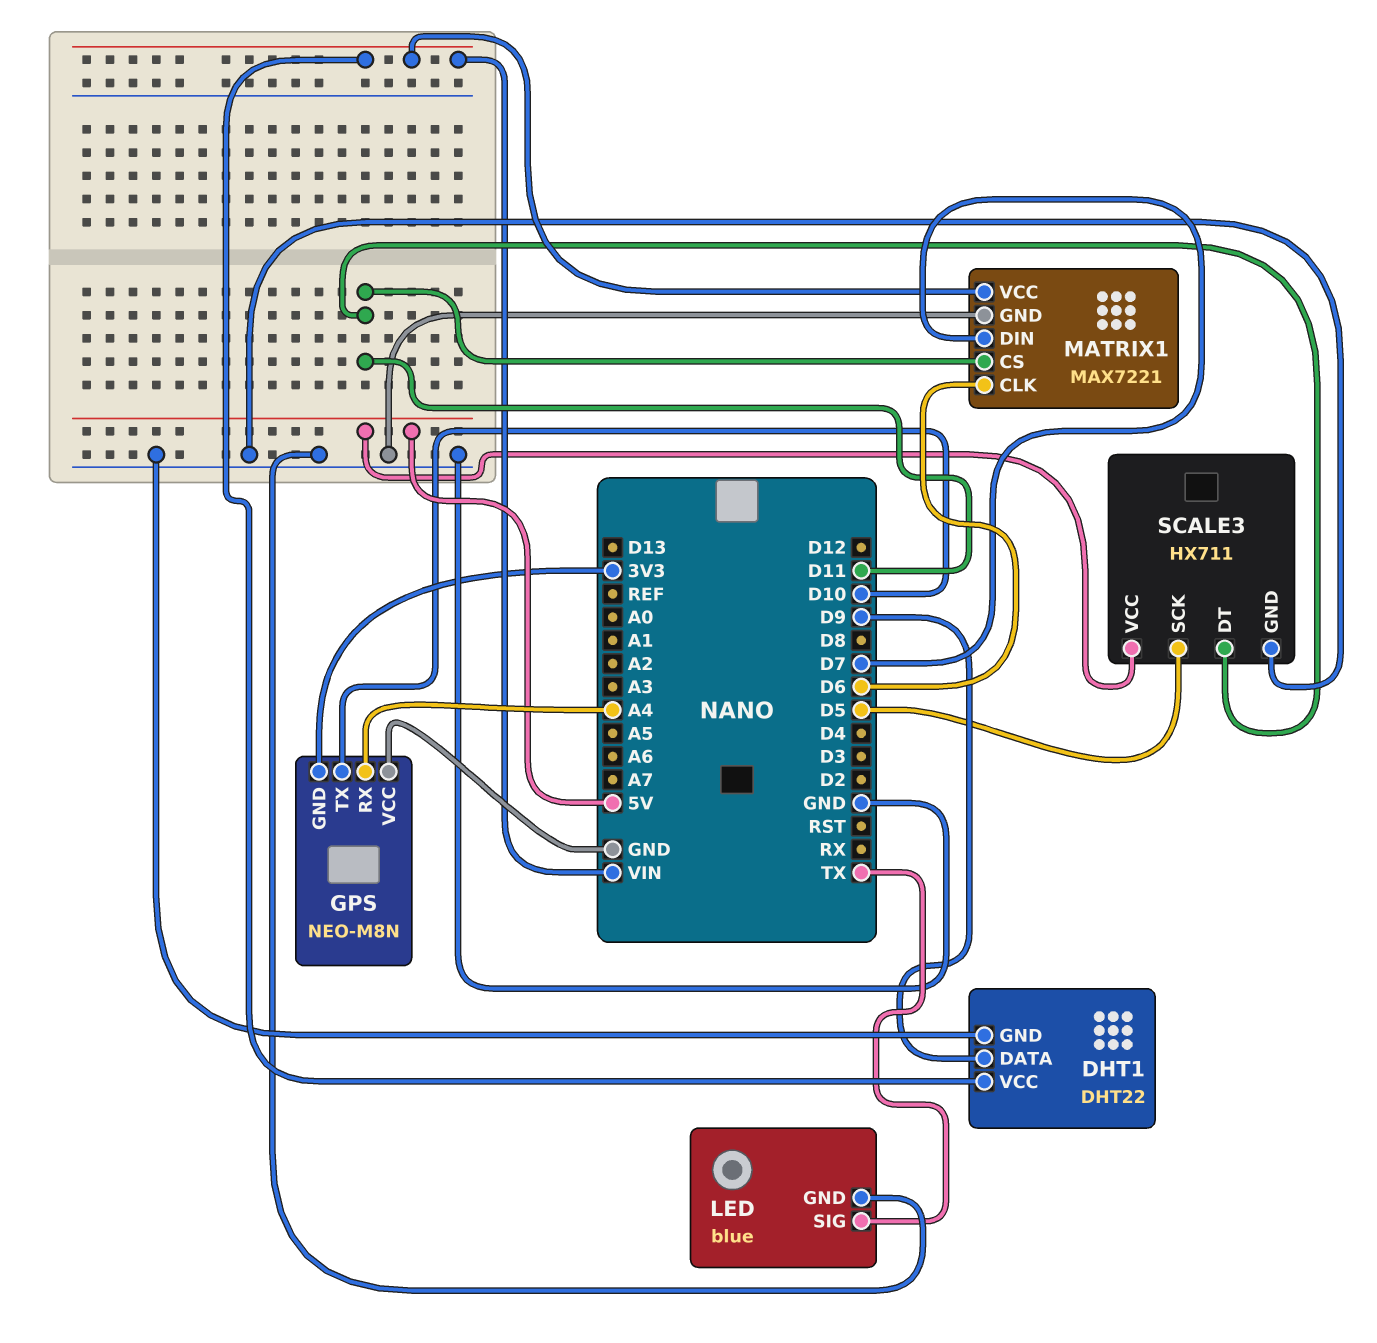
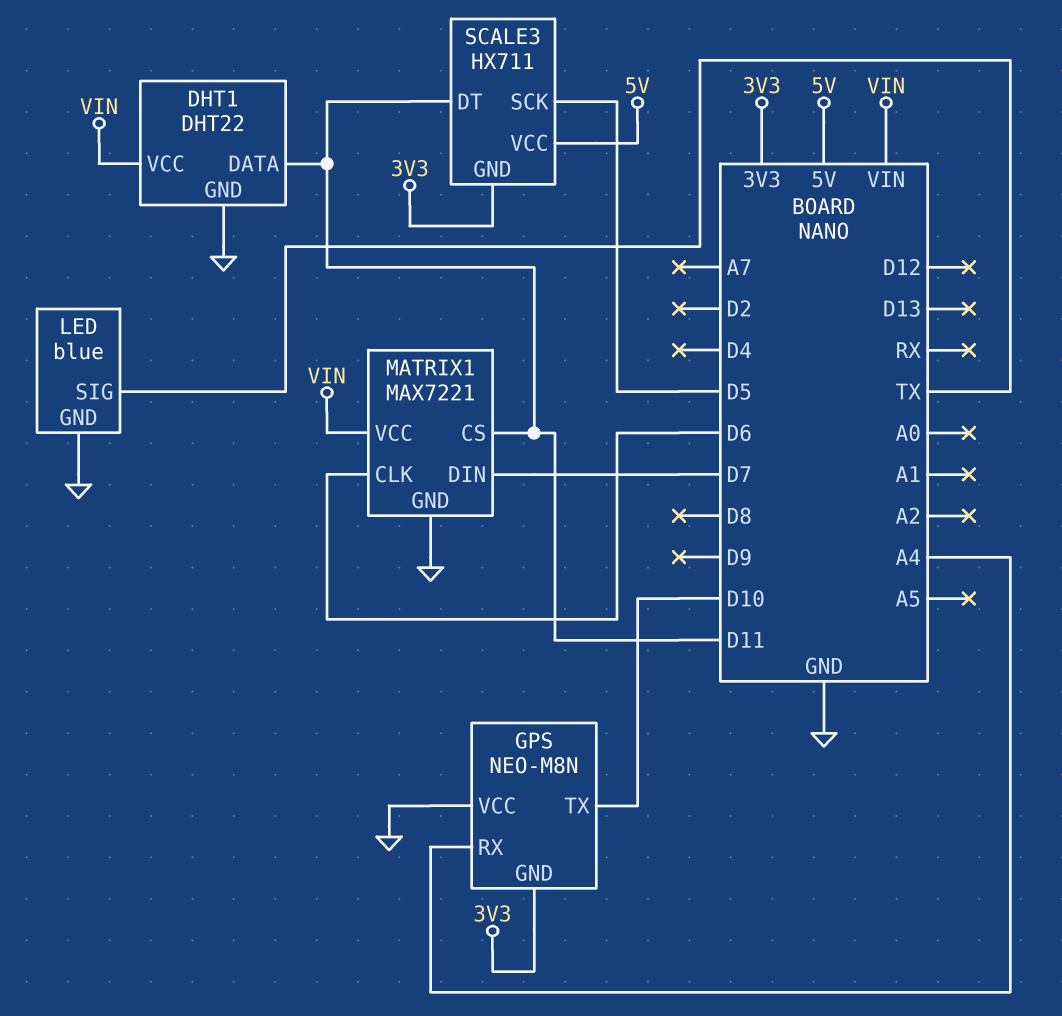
DHT1 pin DATA: D9 -> D11
SCALE3 pin GND: GND -> 3V3

